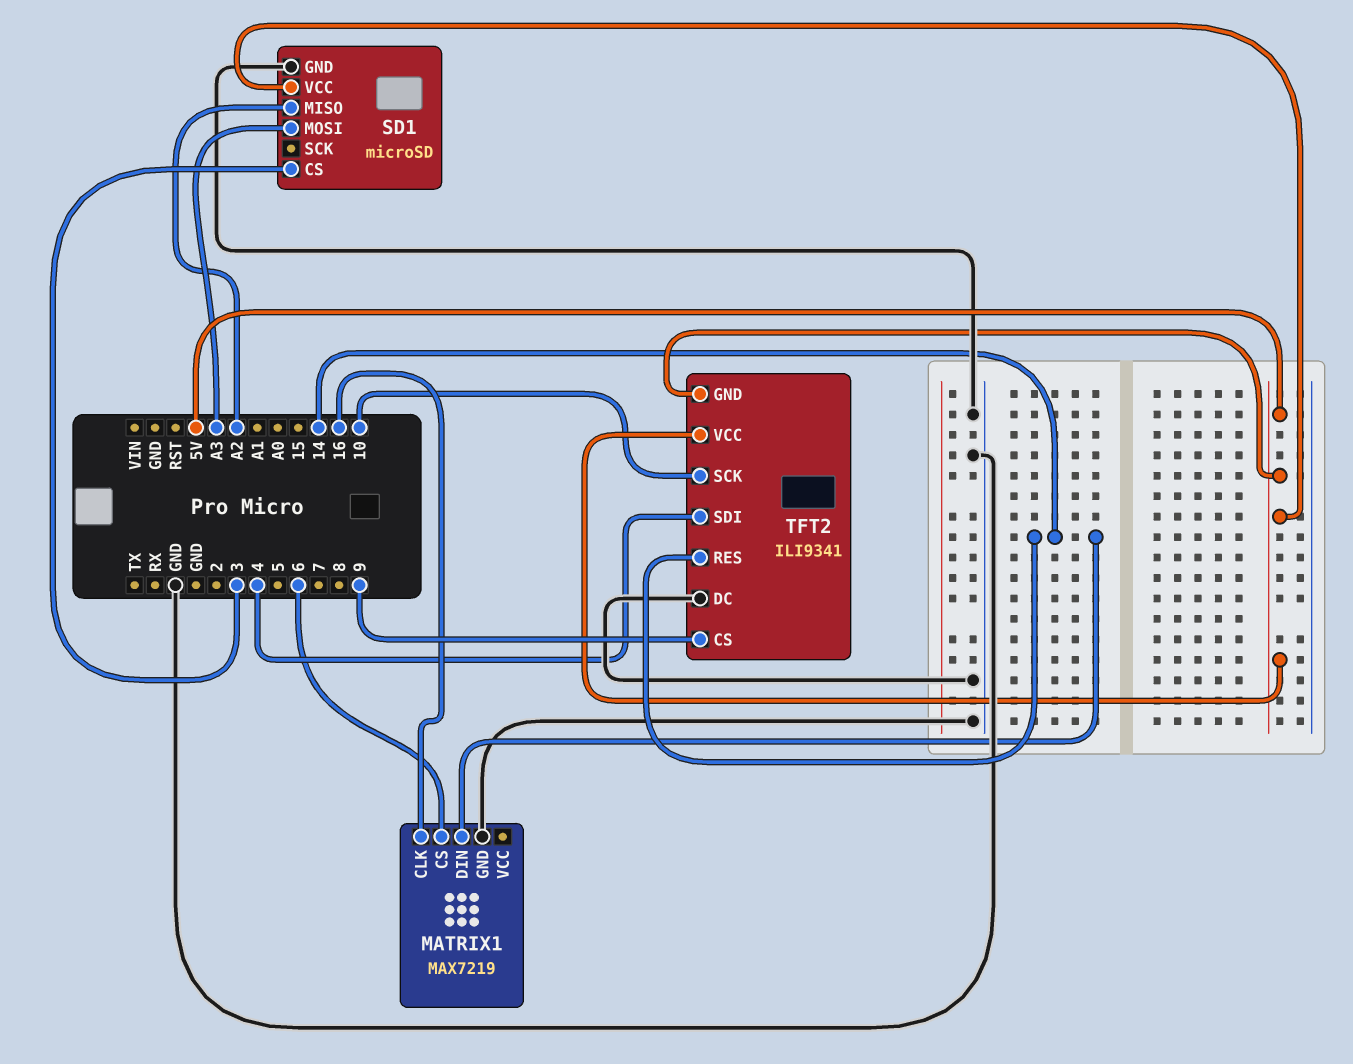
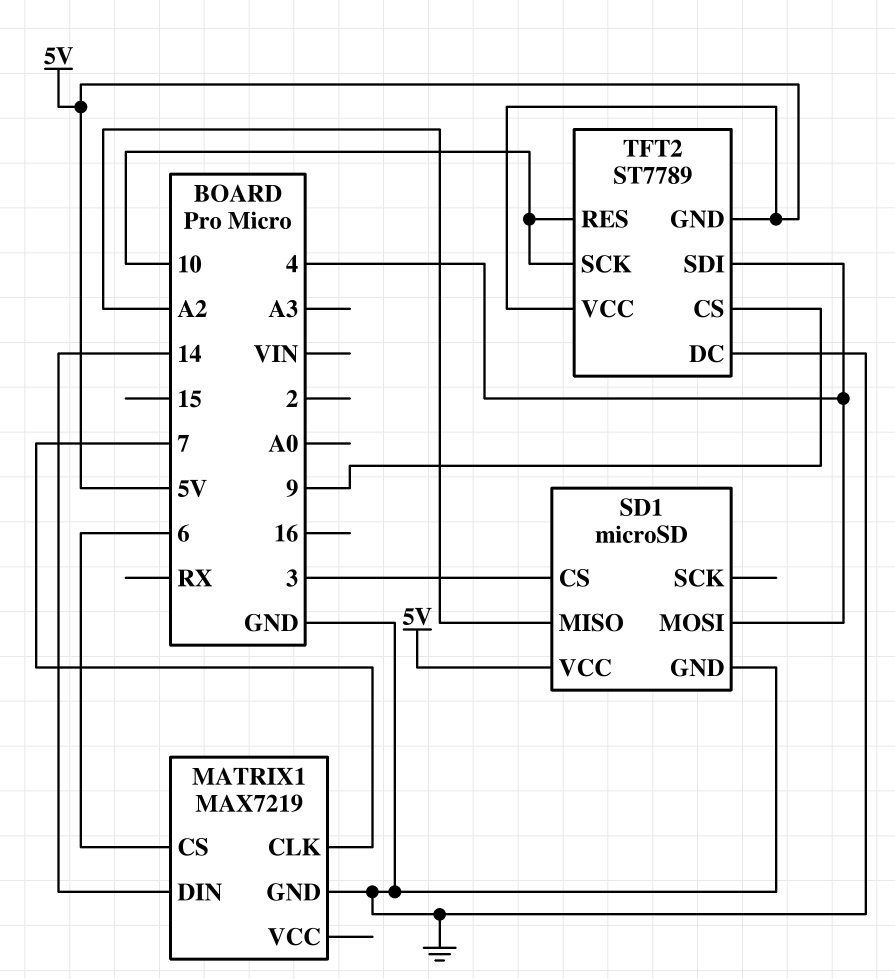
MATRIX1 pin CLK: 16 -> 7
SD1 pin MOSI: A3 -> 4
TFT2: ILI9341 -> ST7789
TFT2 pin RES: 14 -> 10

